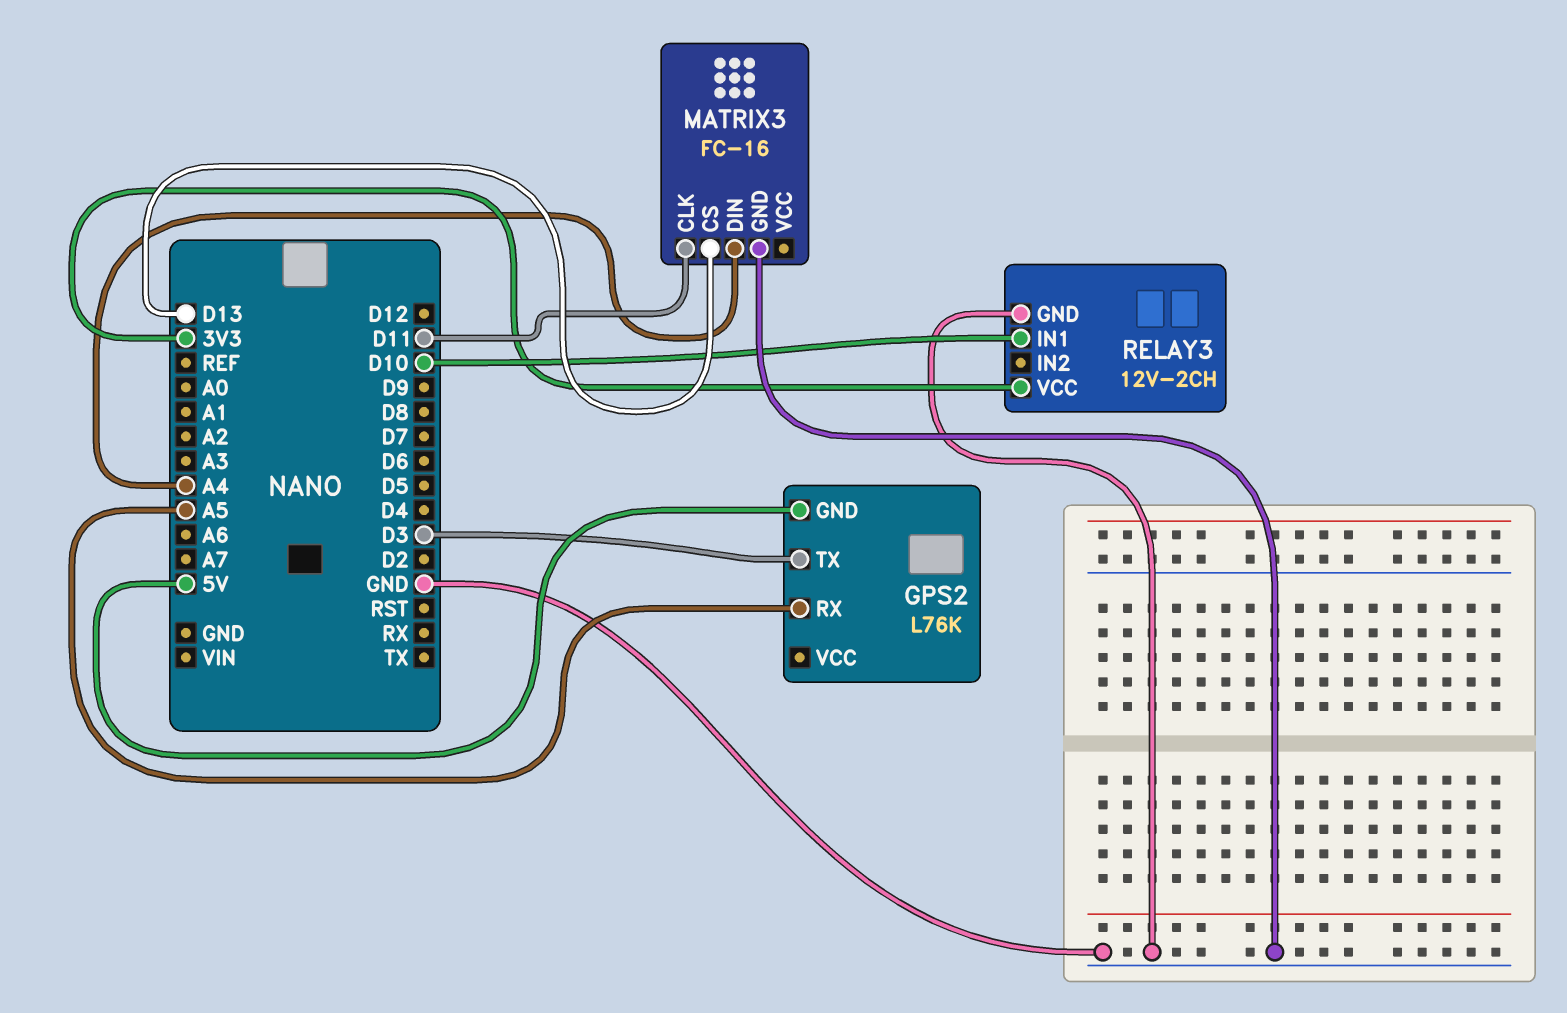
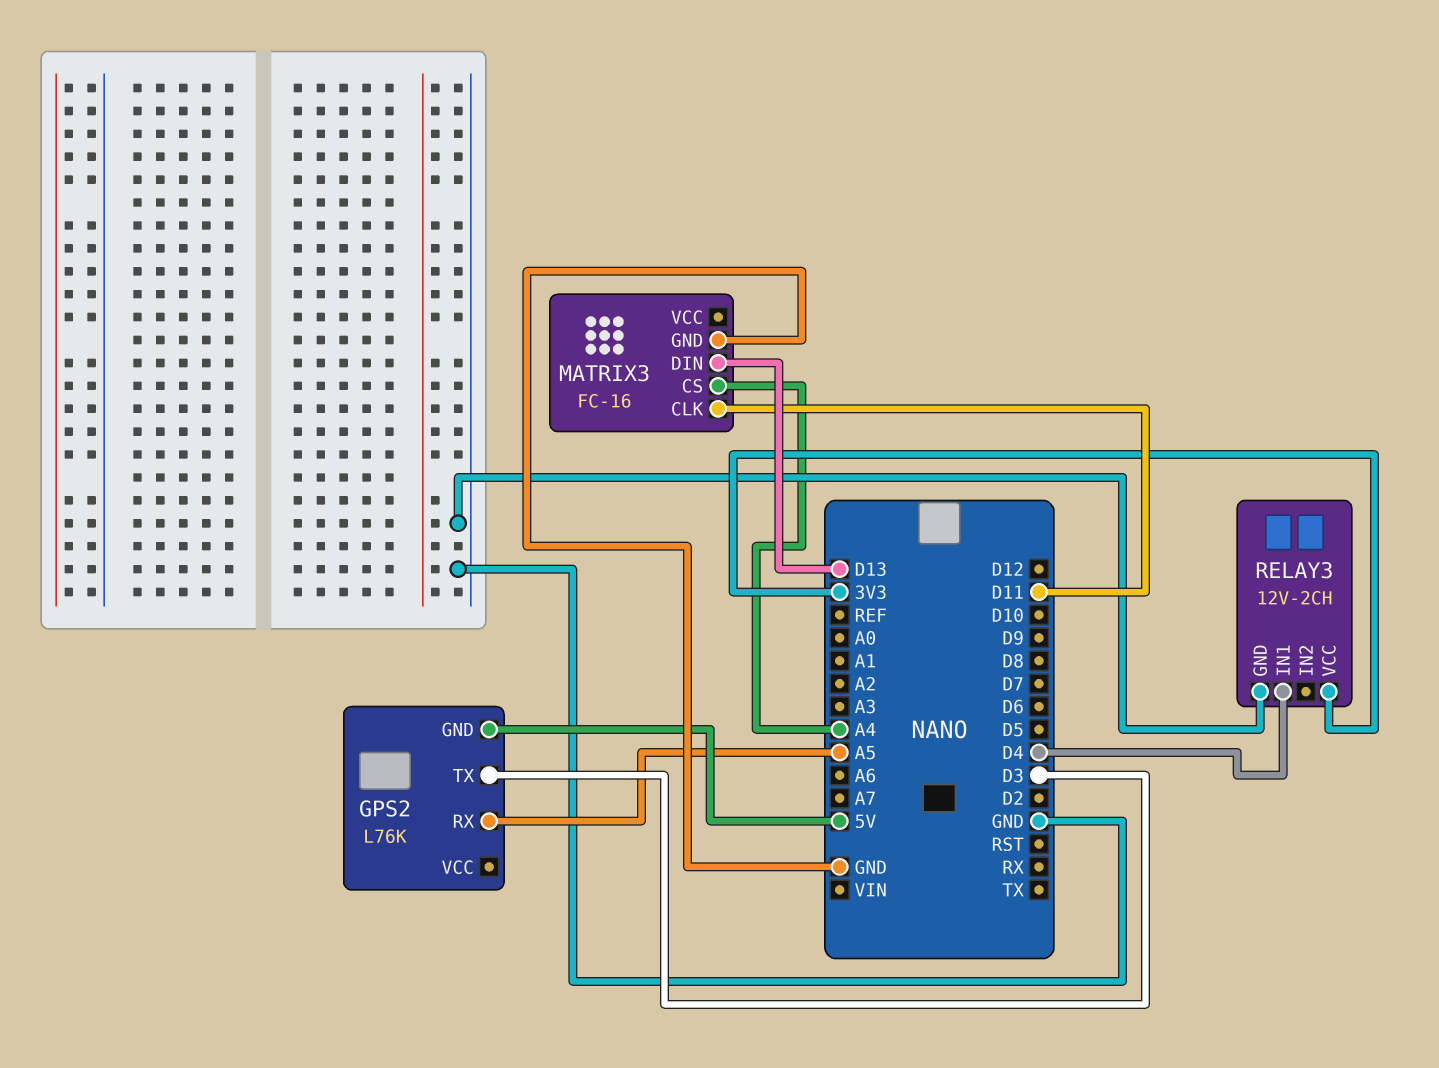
MATRIX3 pin CS: D13 -> A4
MATRIX3 pin DIN: A4 -> D13
RELAY3 pin IN1: D10 -> D4

